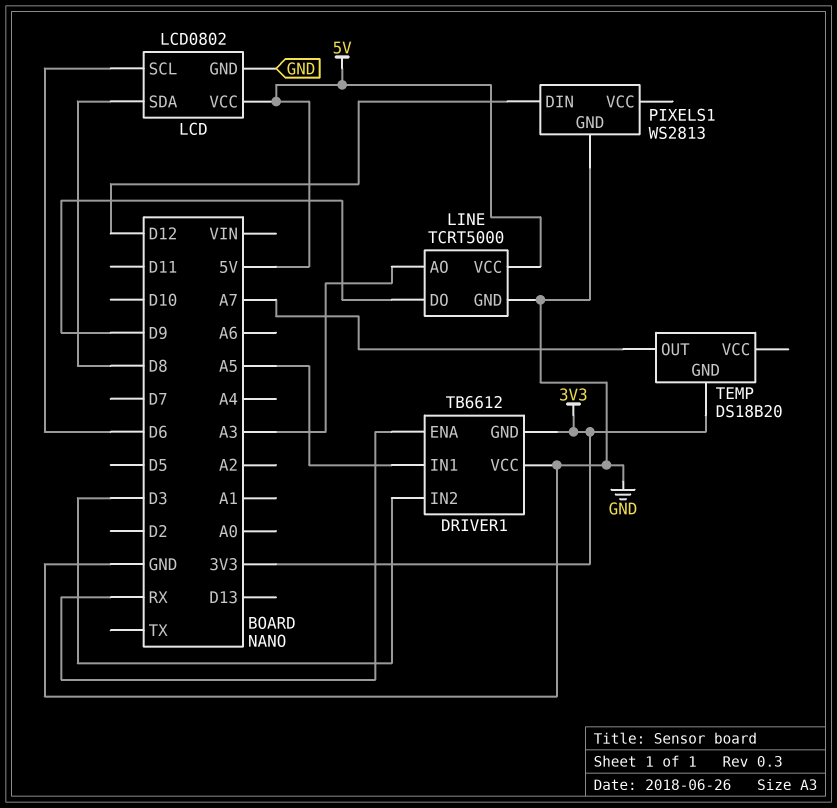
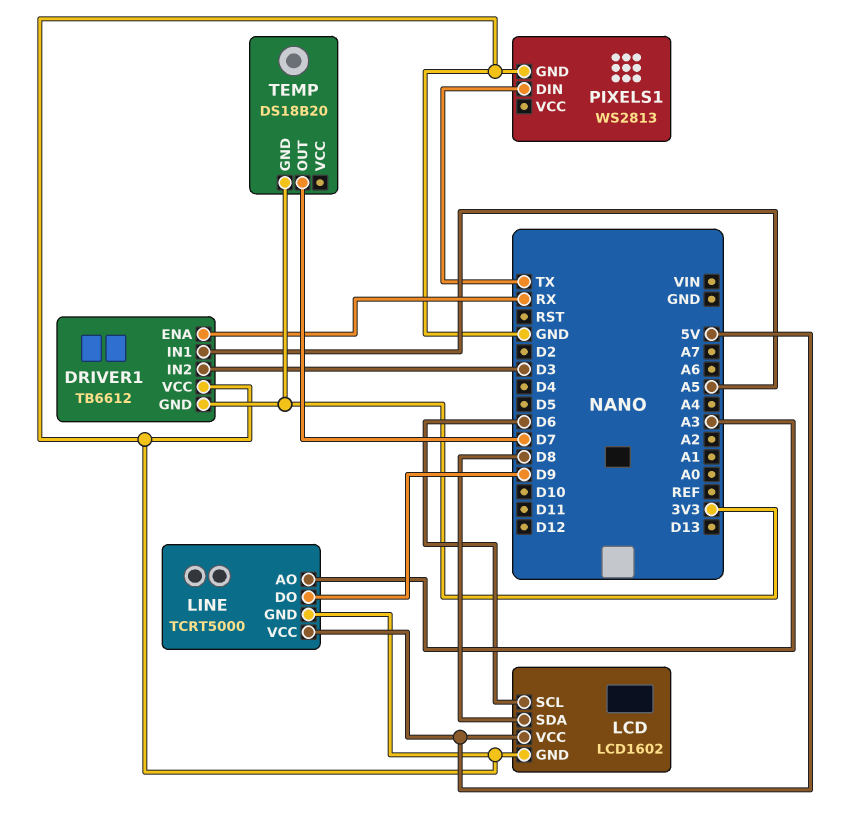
LCD: LCD0802 -> LCD1602
PIXELS1 pin DIN: D12 -> TX
TEMP pin OUT: A7 -> D7

